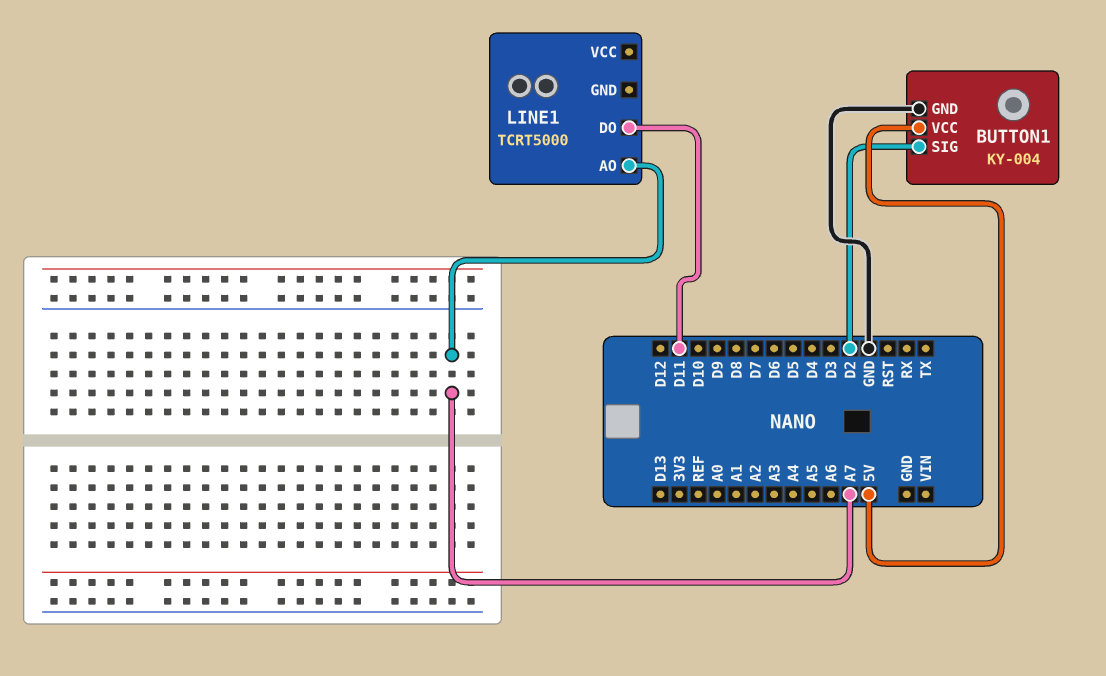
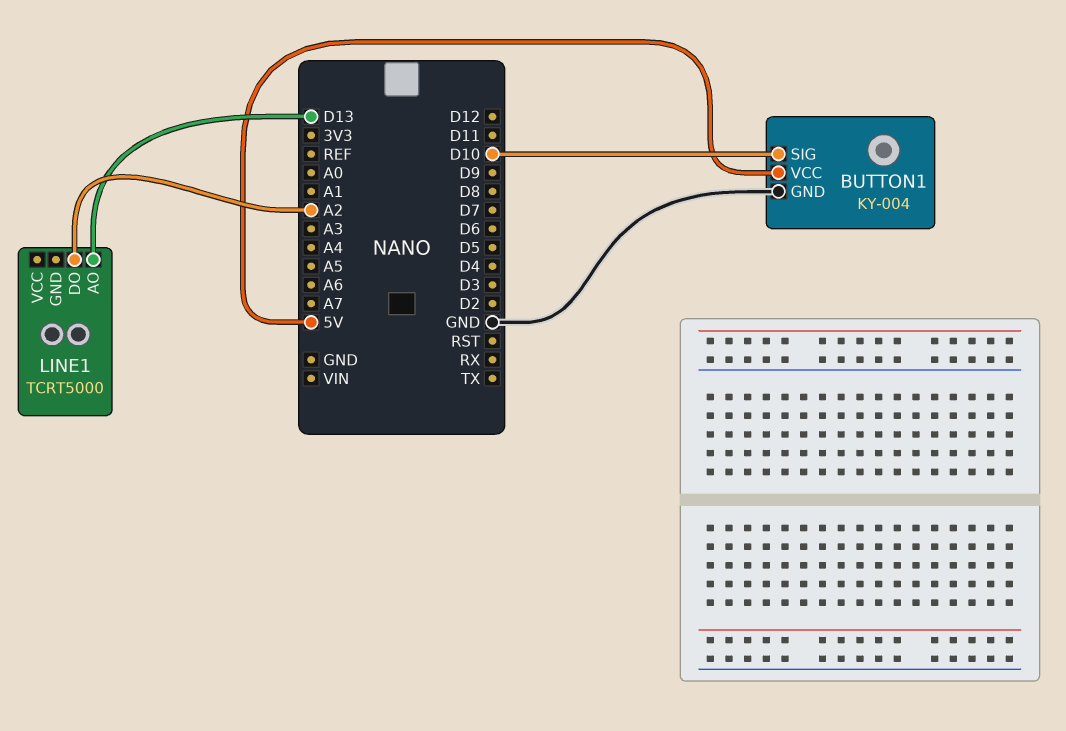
BUTTON1 pin SIG: D2 -> D10
LINE1 pin AO: A7 -> D13
LINE1 pin DO: D11 -> A2

